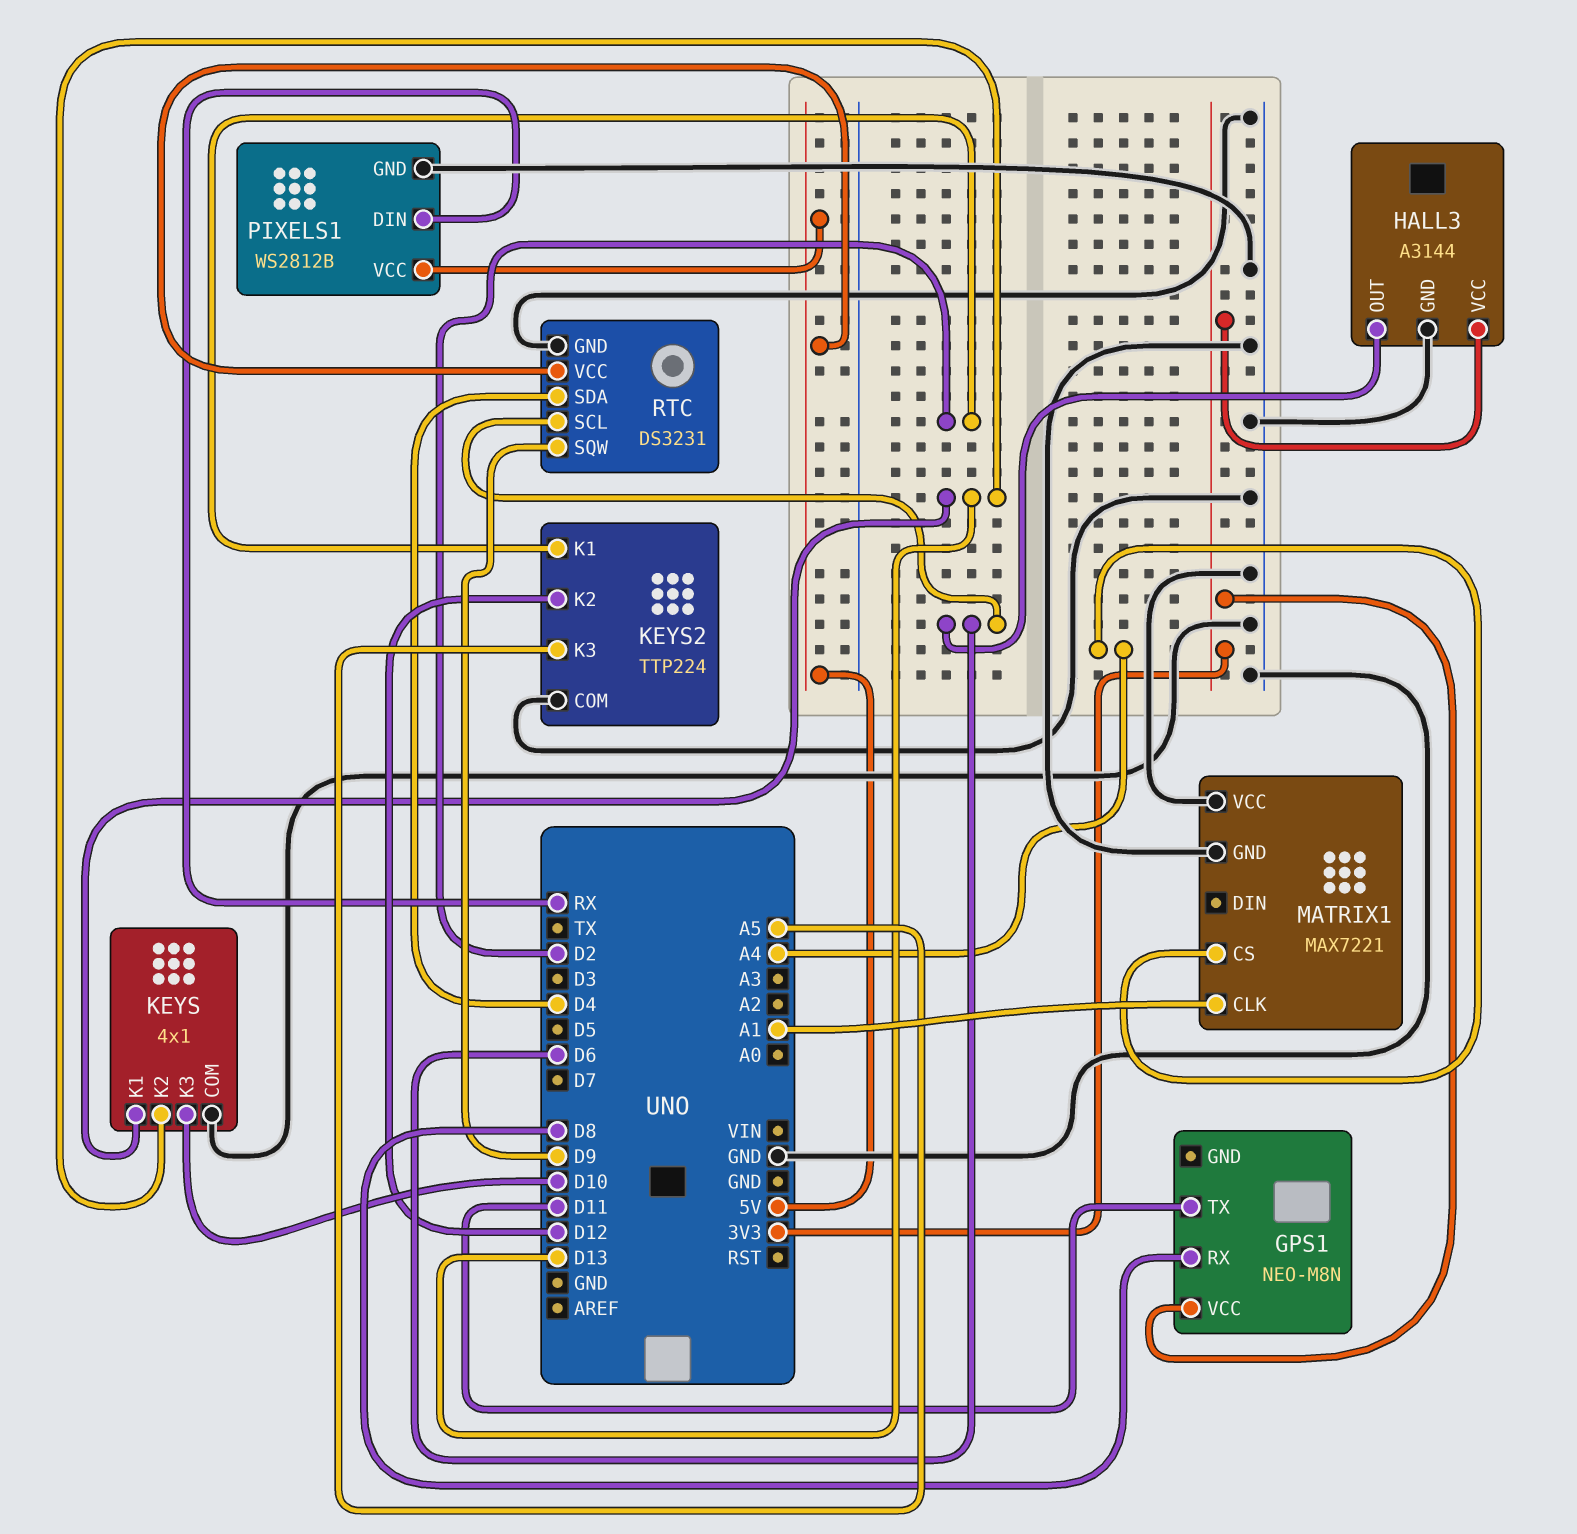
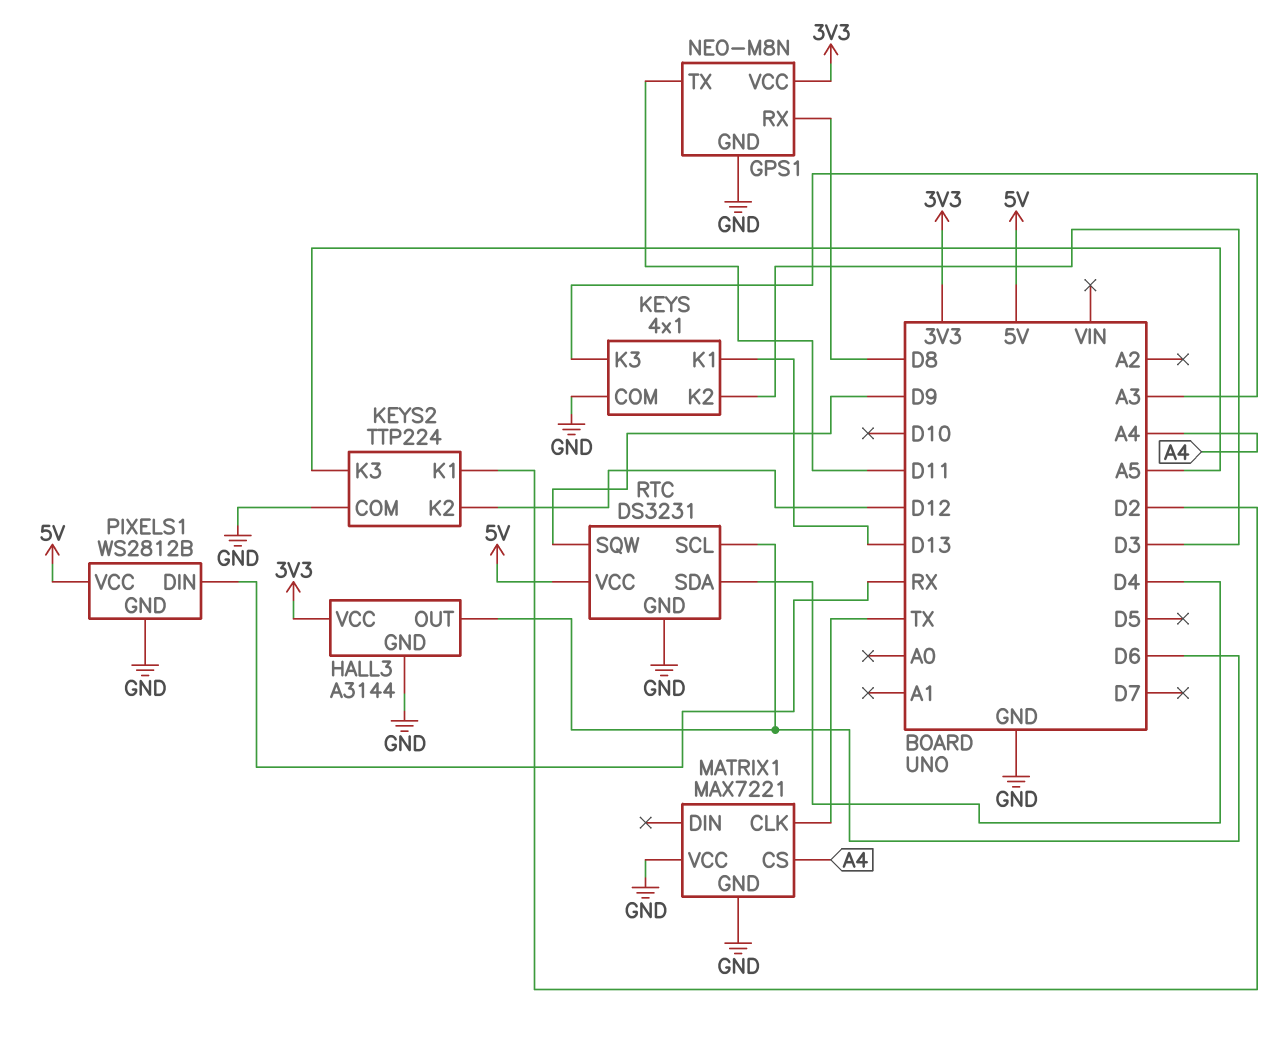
GPS1 pin GND: none -> GND
KEYS pin K2: D13 -> D3
KEYS pin K3: D10 -> A3
MATRIX1 pin CLK: A1 -> TX

